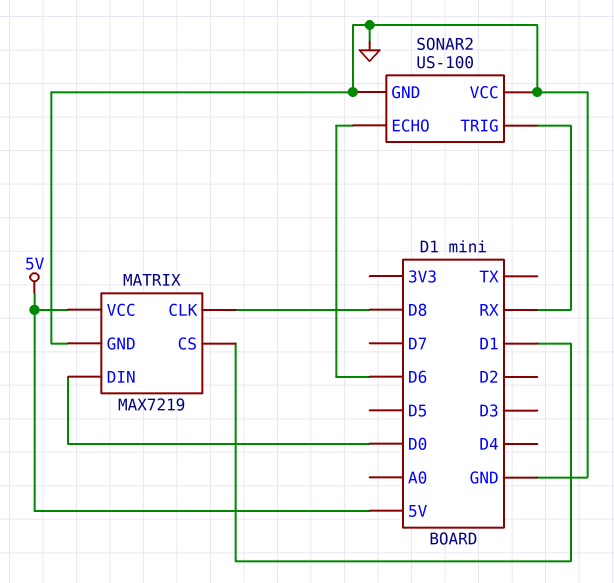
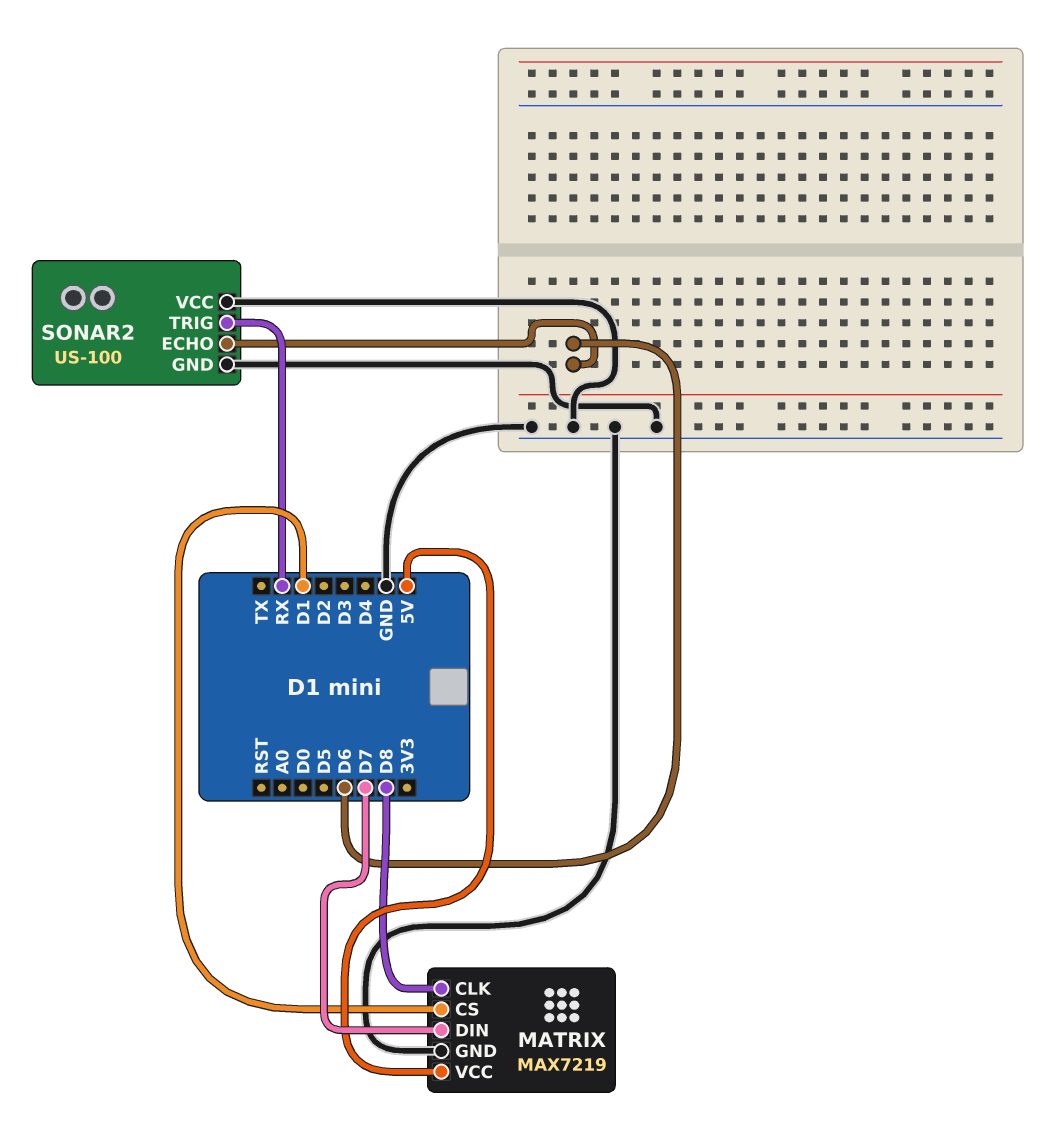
MATRIX pin DIN: D0 -> D7

